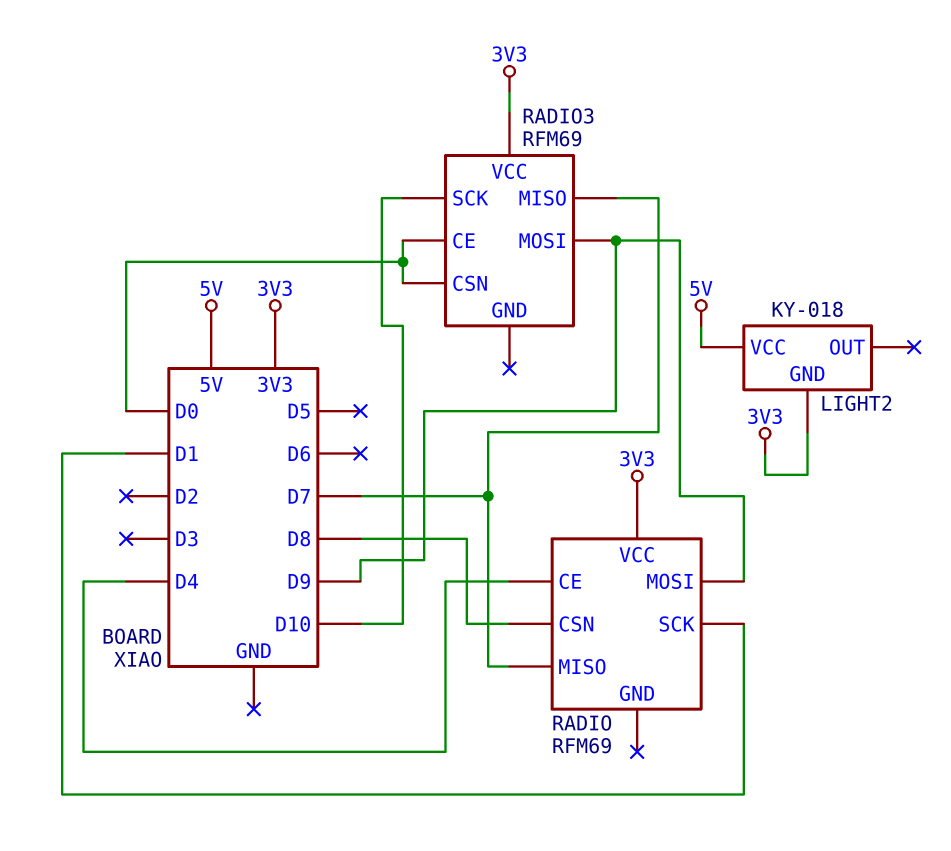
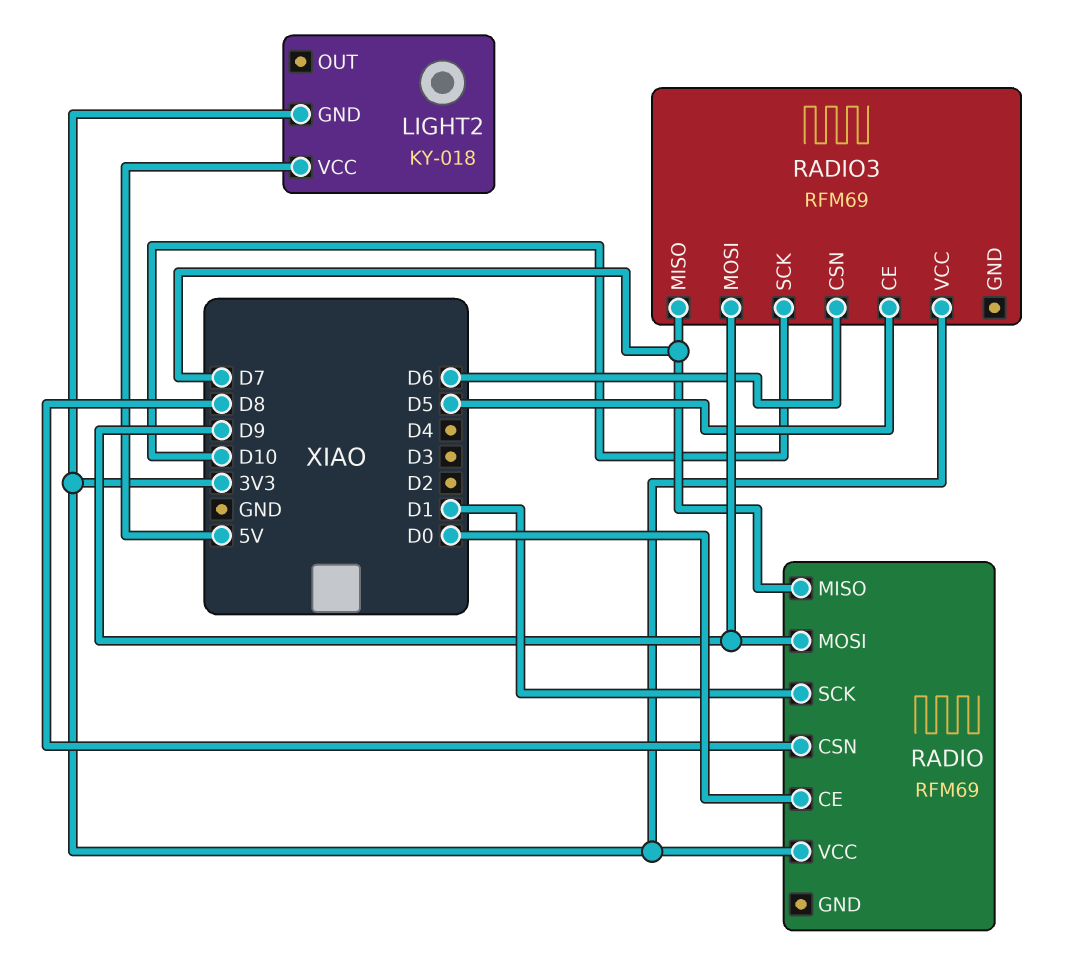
RADIO pin CE: D4 -> D0
RADIO3 pin CE: D0 -> D5
RADIO3 pin CSN: D0 -> D6

